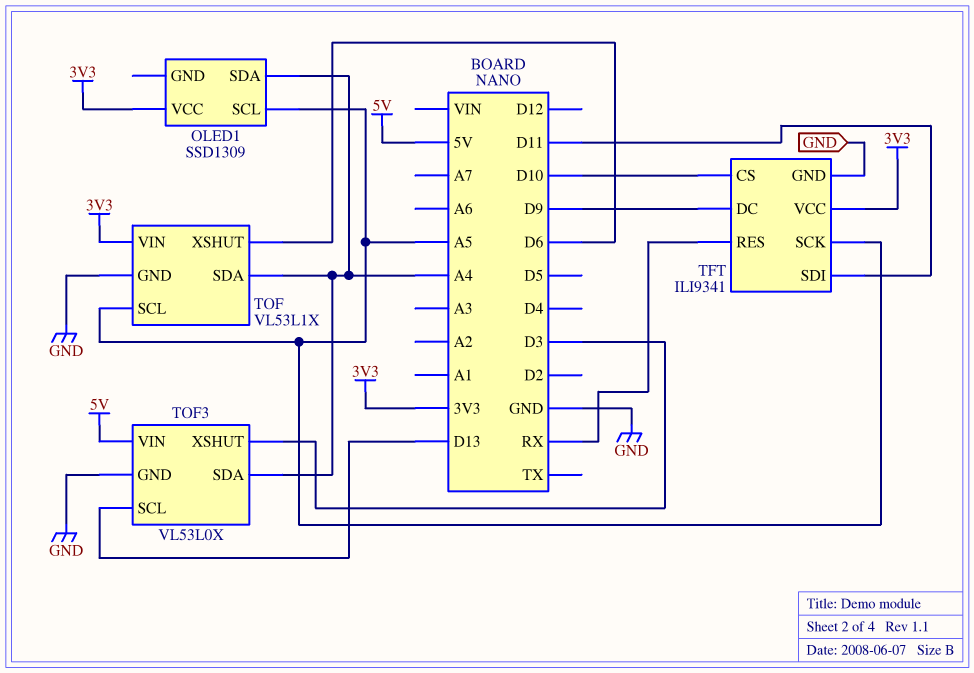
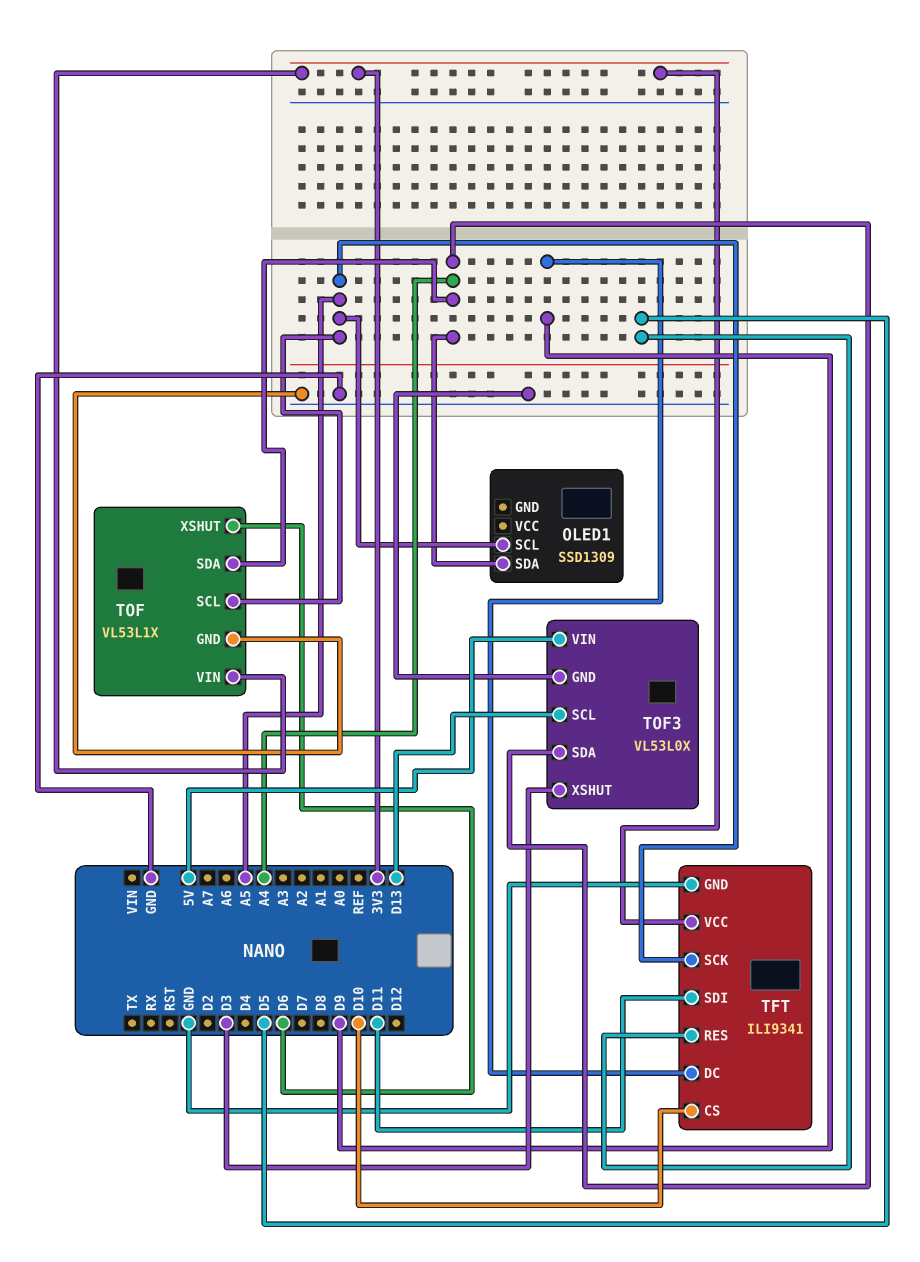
OLED1 pin VCC: 3V3 -> none
TFT pin RES: RX -> D5

